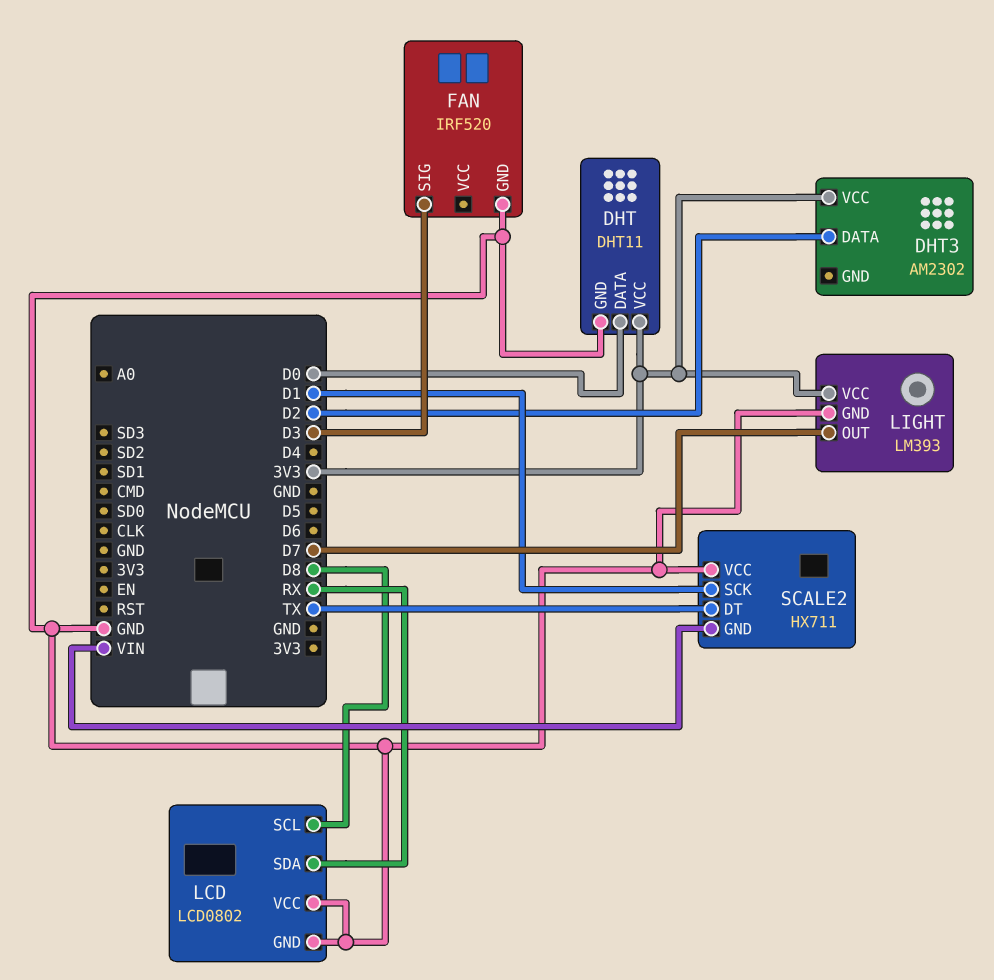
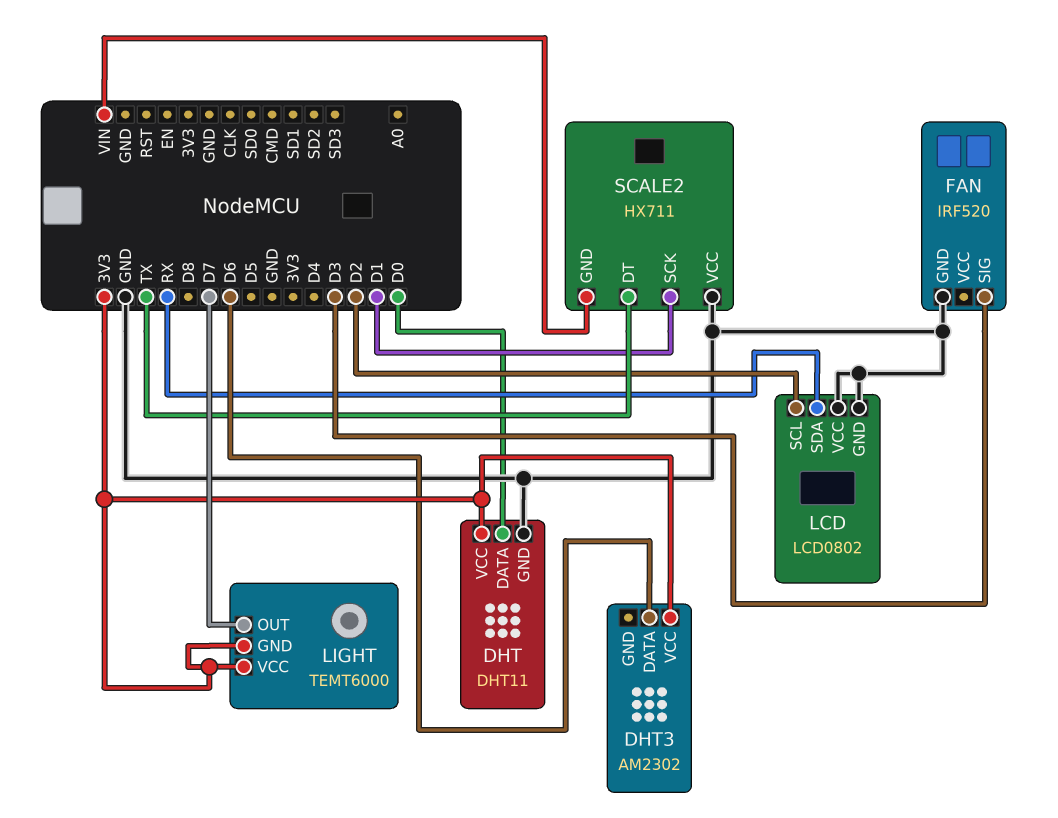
DHT3 pin DATA: D2 -> D6
LCD pin SCL: D8 -> D2
LIGHT: LM393 -> TEMT6000
LIGHT pin GND: GND -> 3V3

